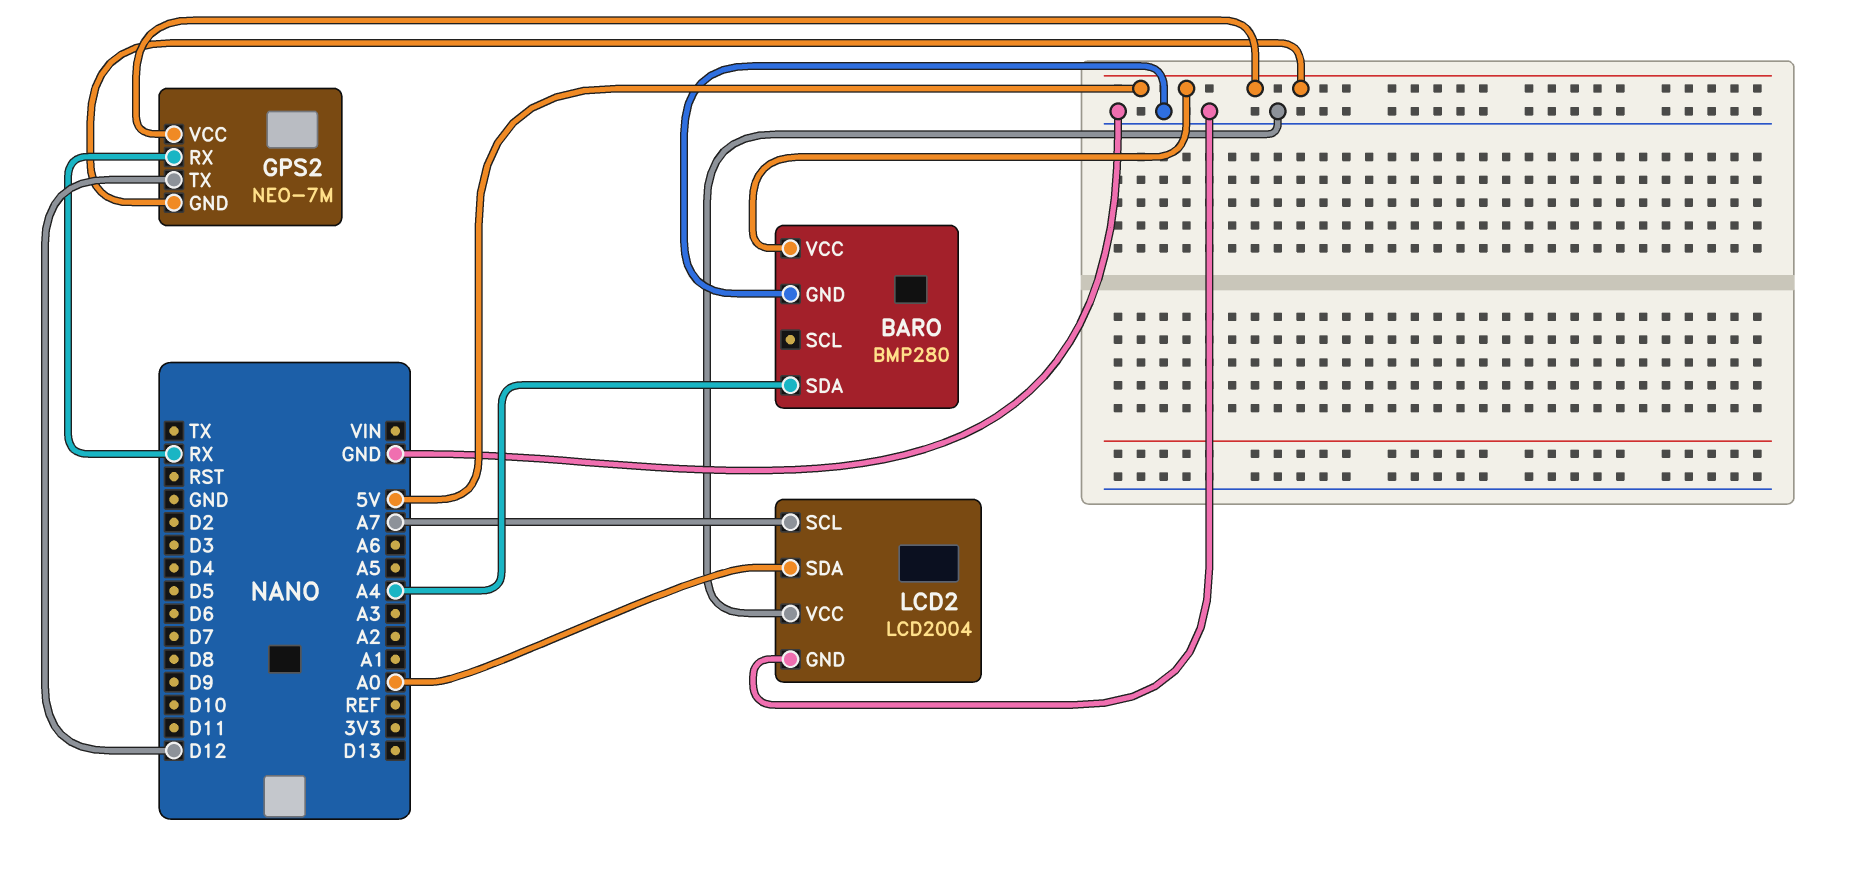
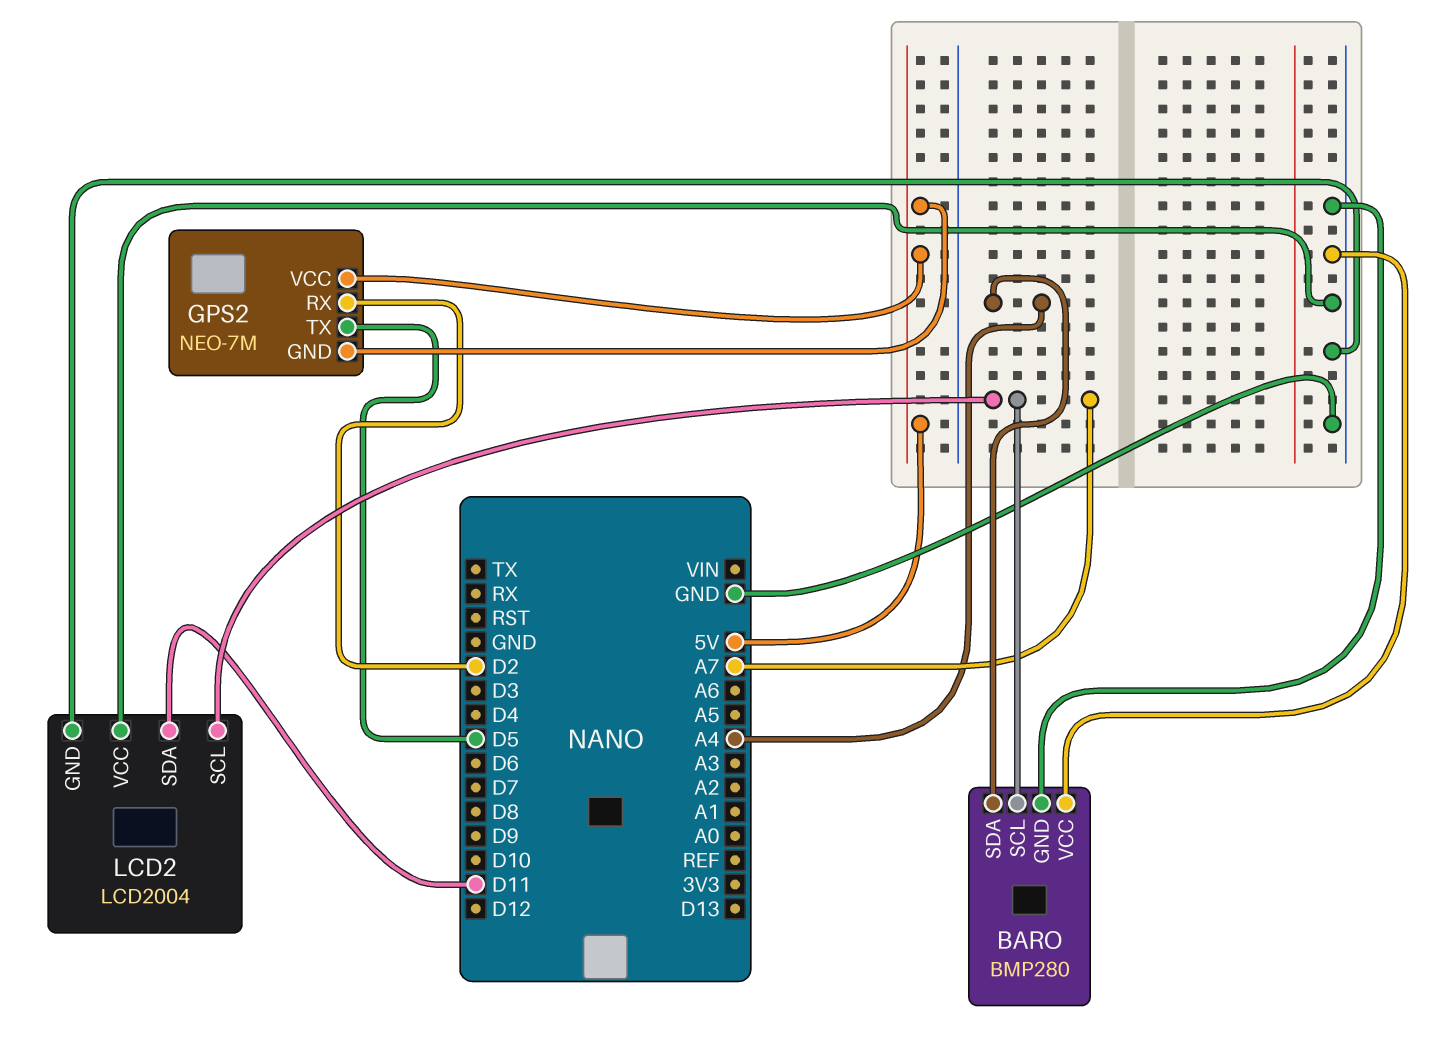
BARO pin SCL: none -> A7
BARO pin VCC: 5V -> GND
GPS2 pin RX: RX -> D2
GPS2 pin TX: D12 -> D5
LCD2 pin SDA: A0 -> D11

